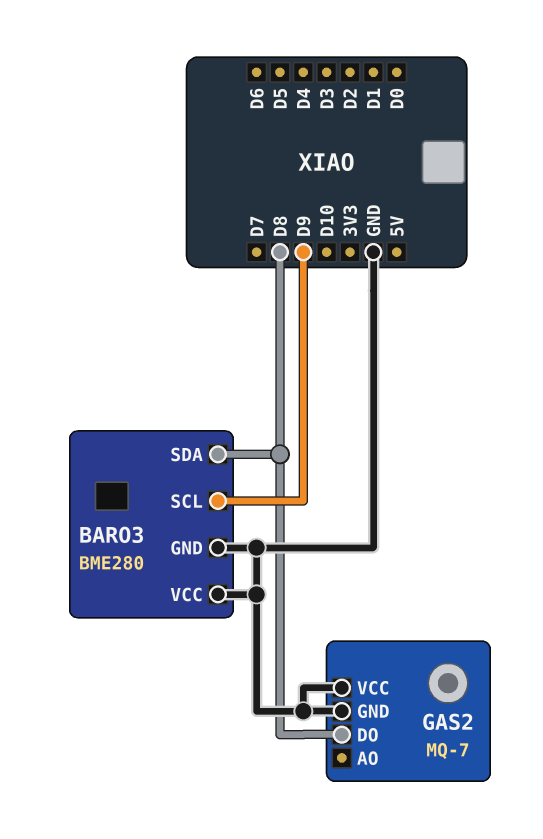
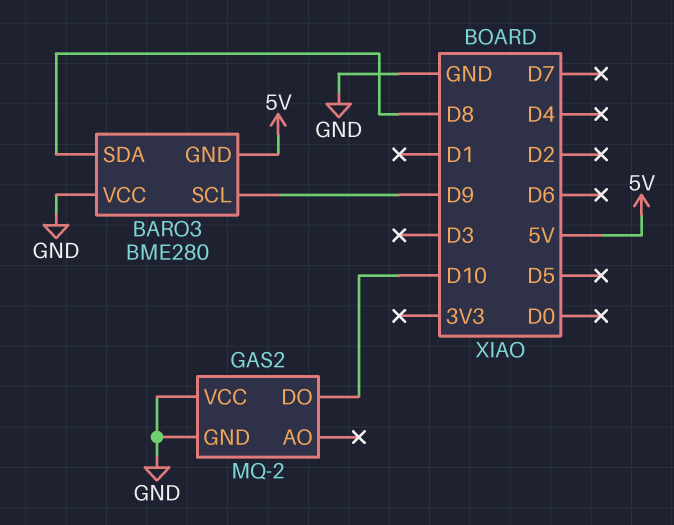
BARO3 pin GND: GND -> 5V
GAS2: MQ-7 -> MQ-2
GAS2 pin DO: D8 -> D10

